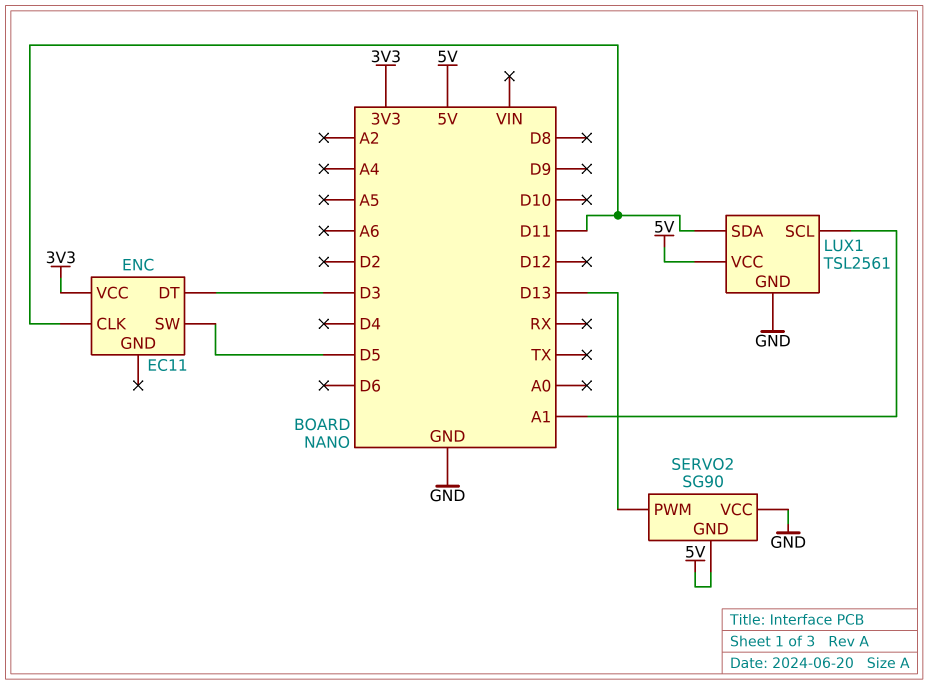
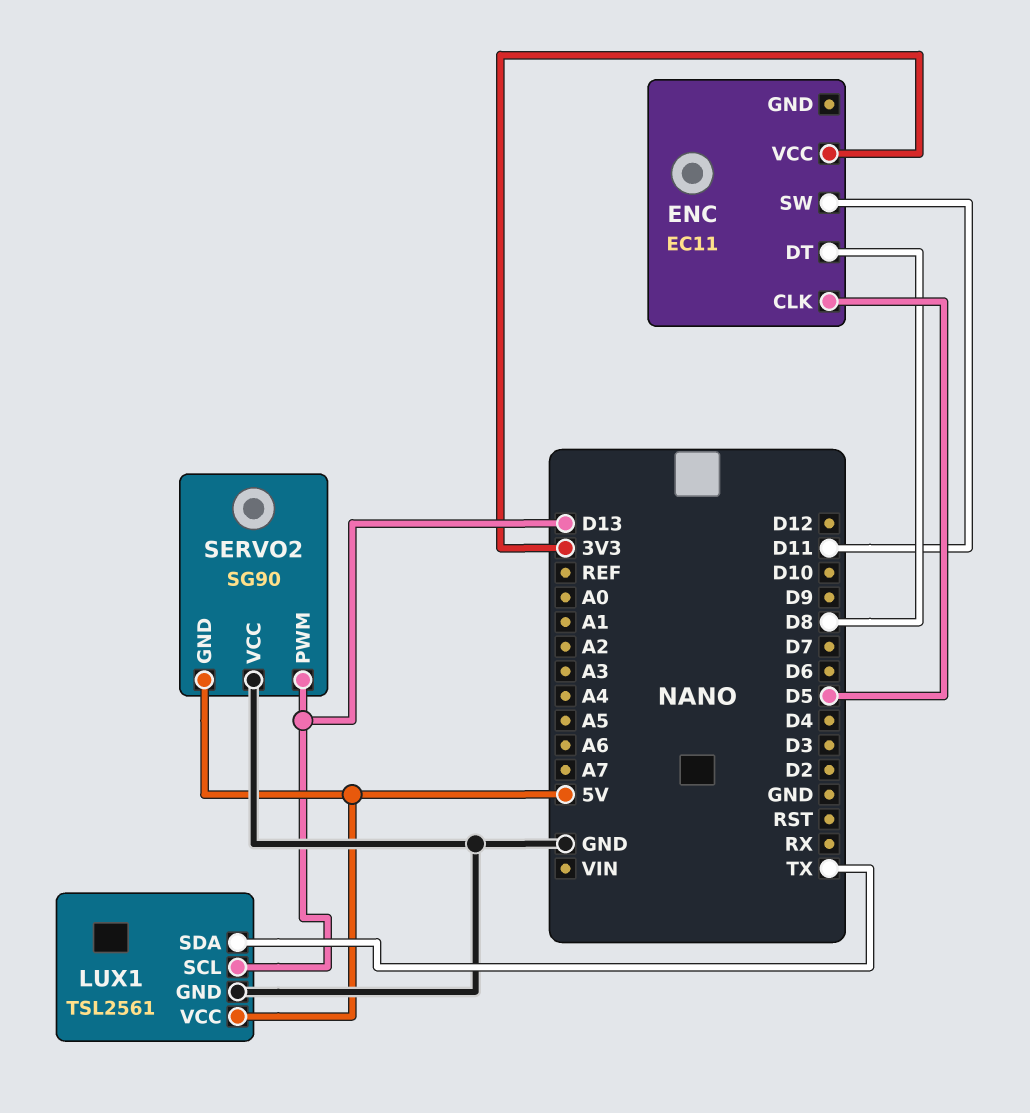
ENC pin CLK: D11 -> D5
ENC pin DT: D3 -> D8
ENC pin SW: D5 -> D11
LUX1 pin SCL: A1 -> D13
LUX1 pin SDA: D11 -> TX

